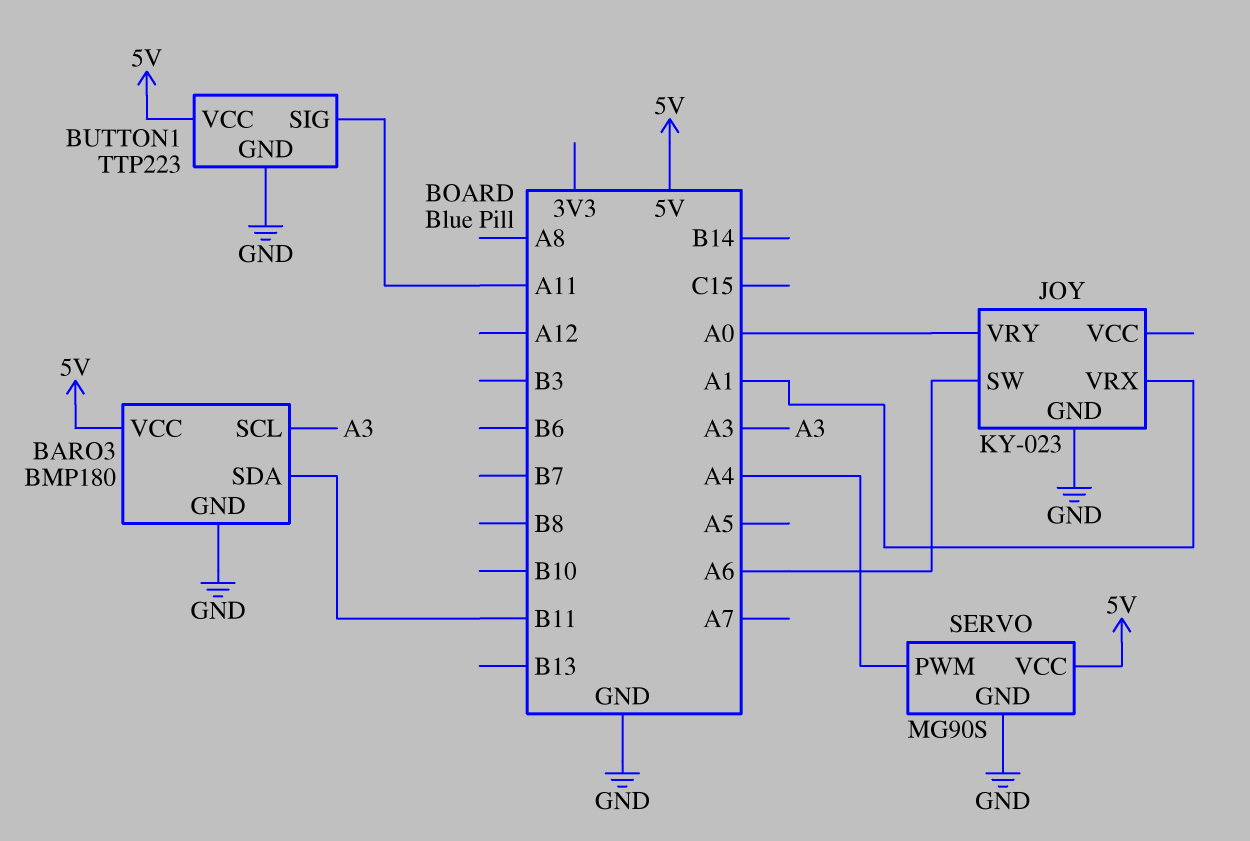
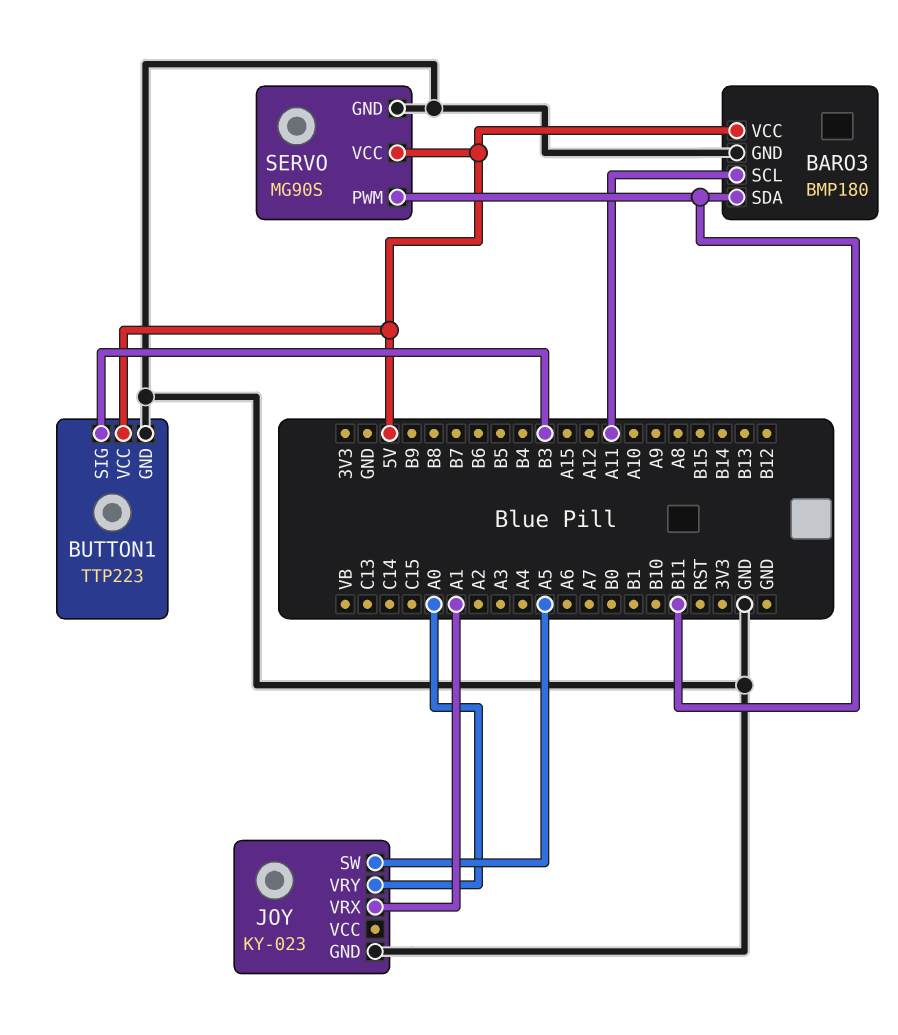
BARO3 pin SCL: A3 -> A11
BUTTON1 pin SIG: A11 -> B3
JOY pin SW: A6 -> A5
SERVO pin PWM: A4 -> B11

